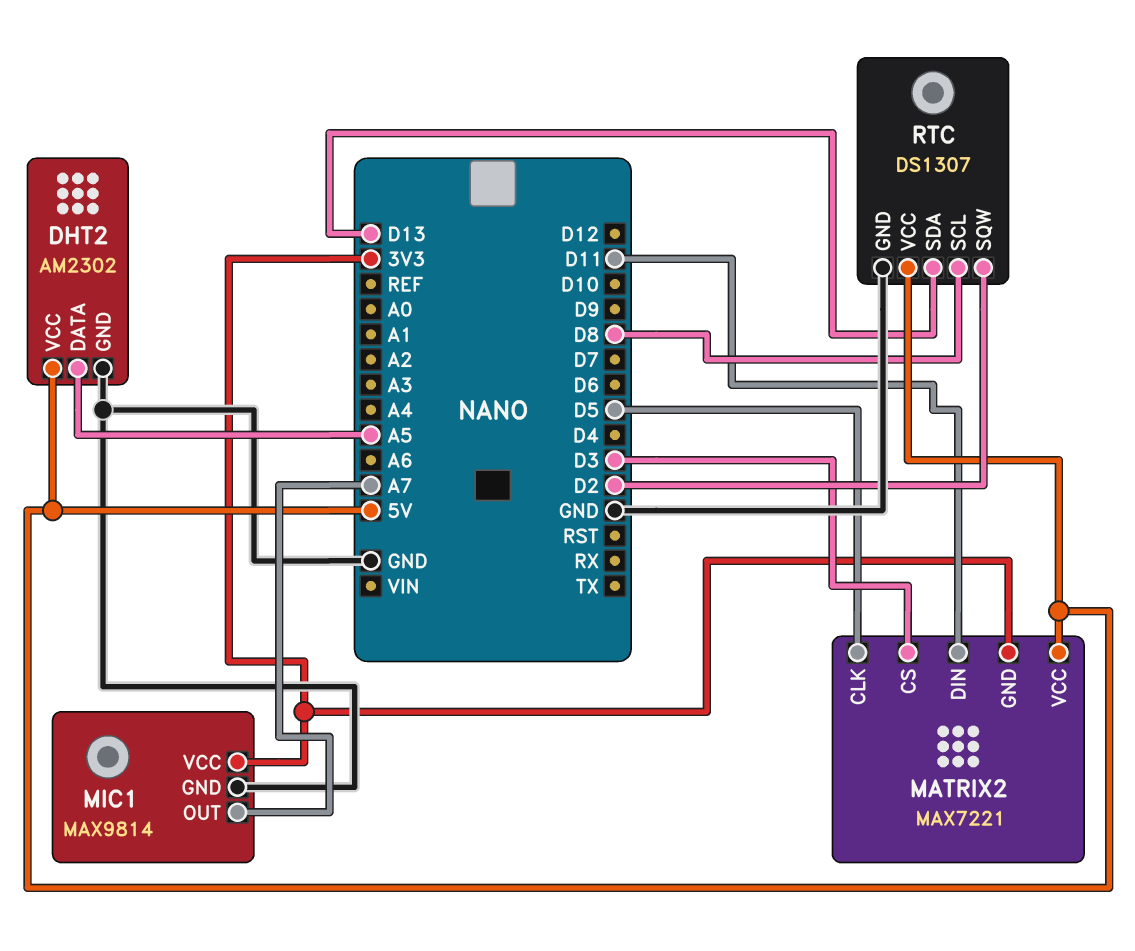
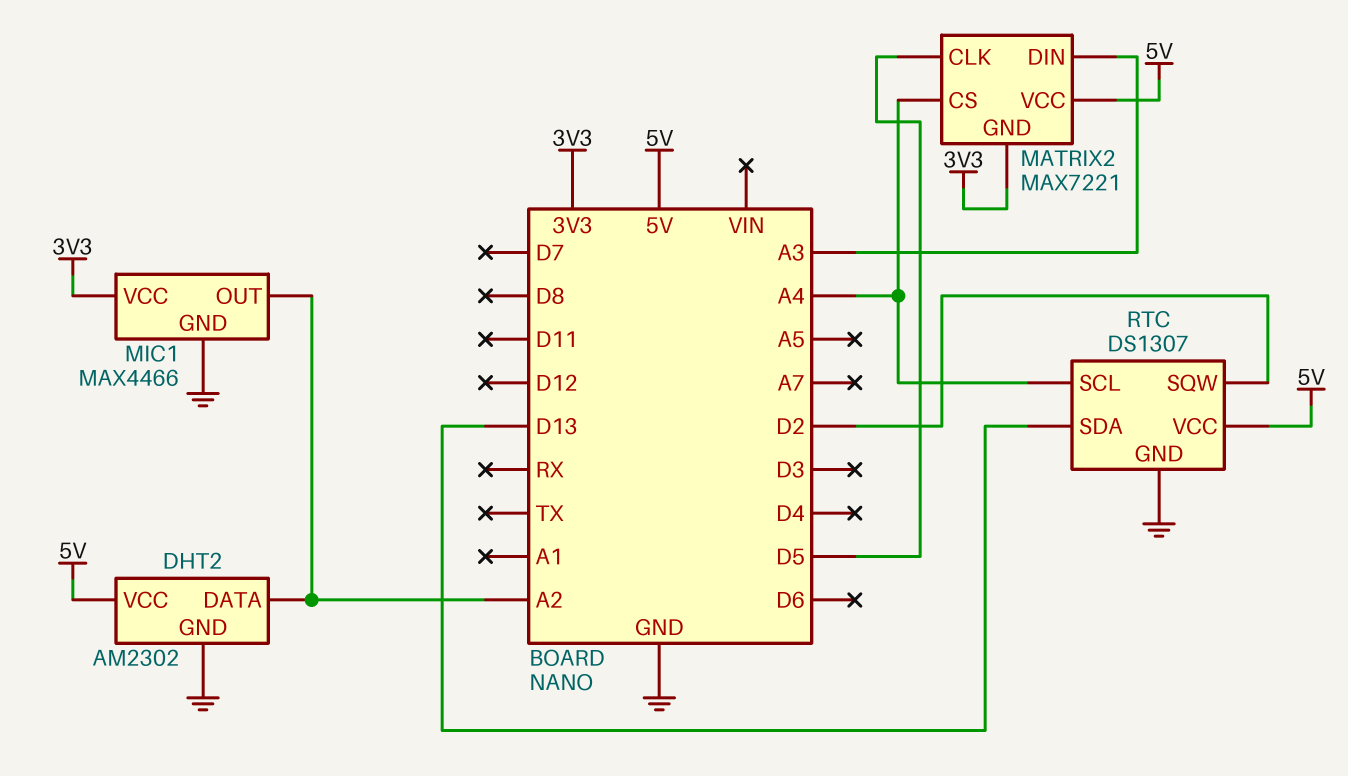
DHT2 pin DATA: A5 -> A2
MATRIX2 pin CS: D3 -> A4
MATRIX2 pin DIN: D11 -> A3
MIC1: MAX9814 -> MAX4466
MIC1 pin OUT: A7 -> A2
RTC pin SCL: D8 -> A4

